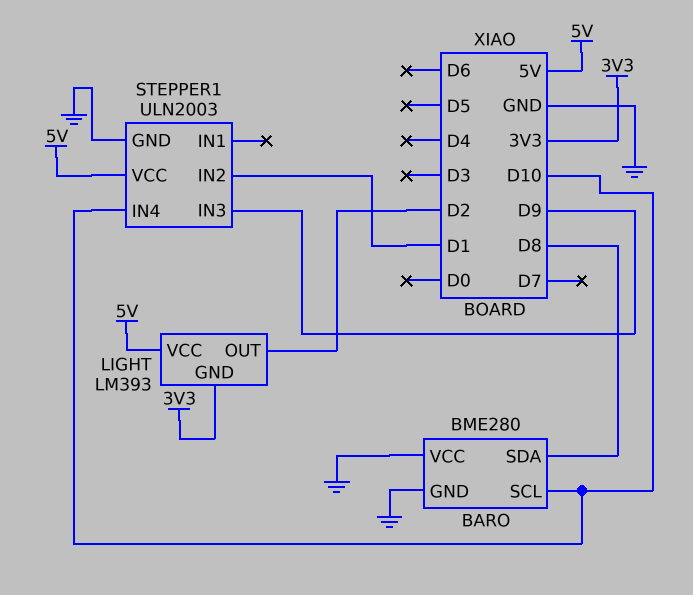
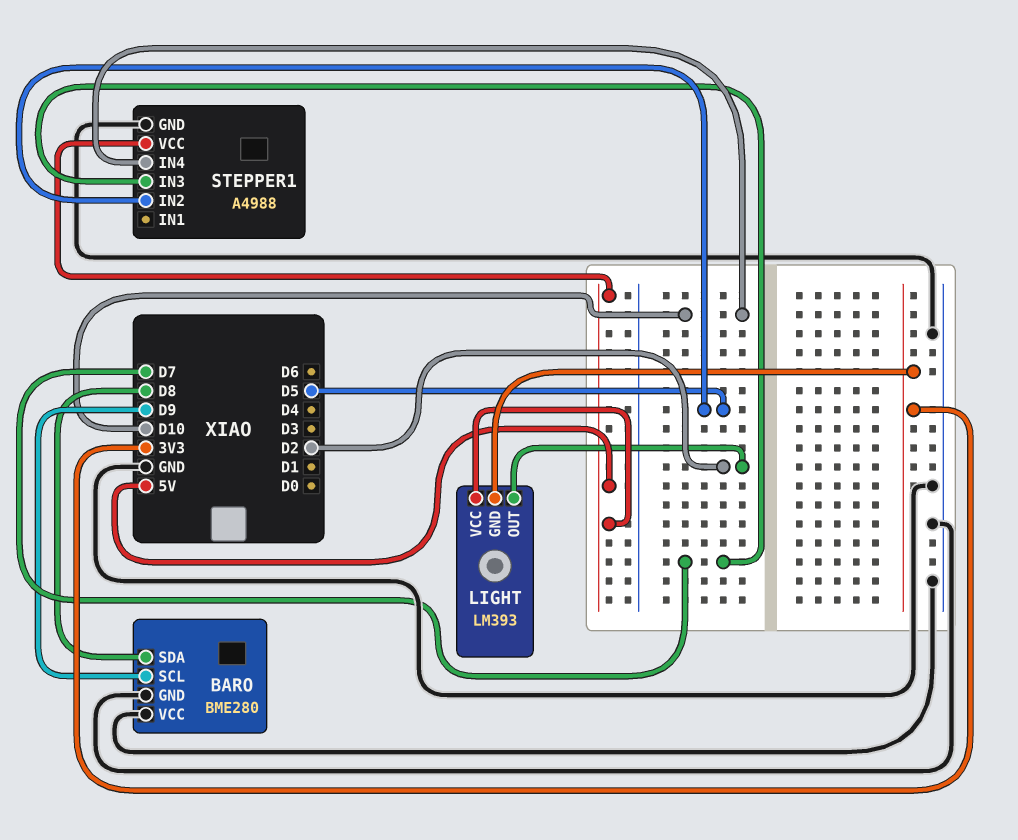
BARO pin SCL: D10 -> D9
STEPPER1: ULN2003 -> A4988
STEPPER1 pin IN2: D1 -> D5
STEPPER1 pin IN3: D9 -> D7

